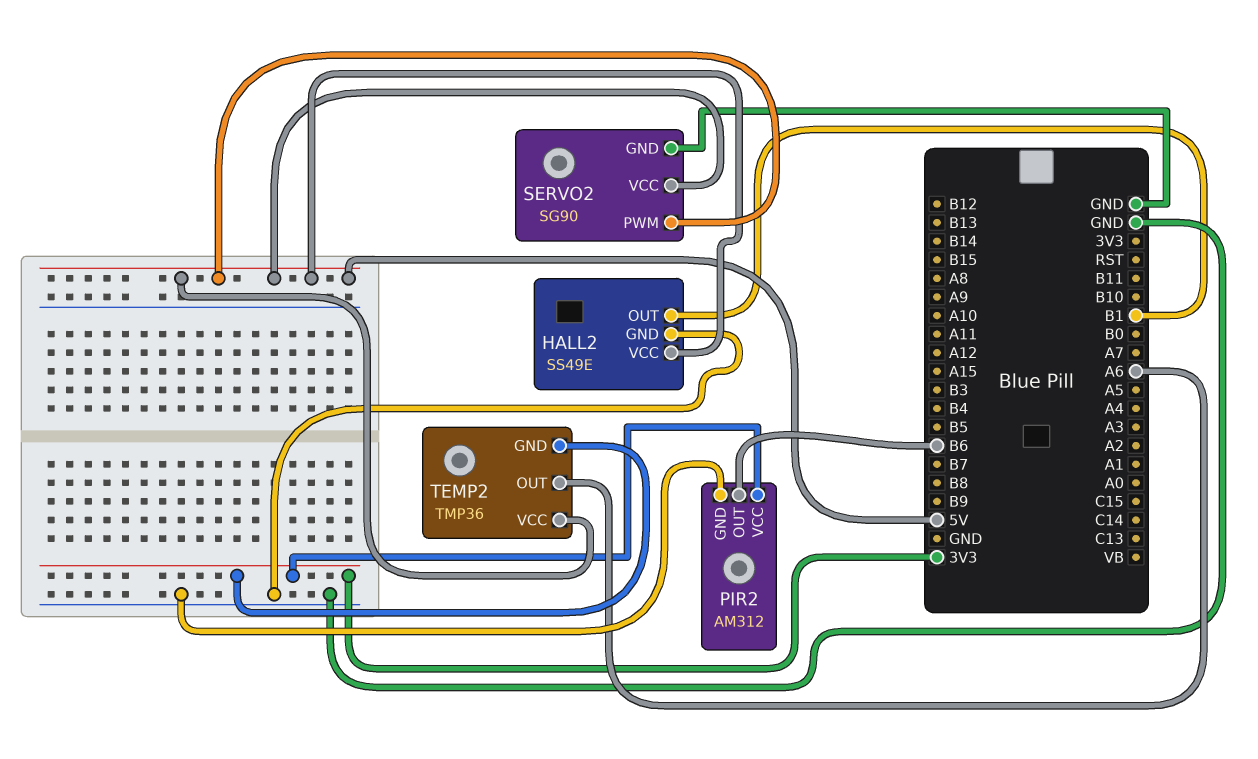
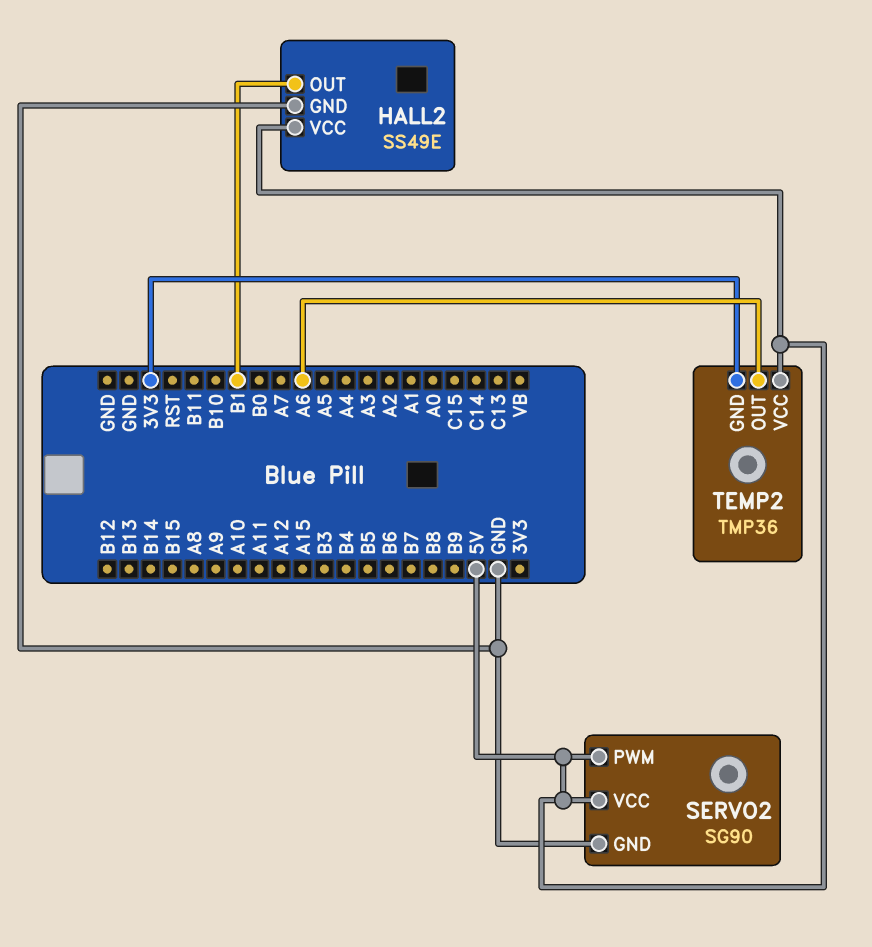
PIR2: AM312 -> none
PIR2 pin GND: GND -> none
PIR2 pin OUT: B6 -> none
PIR2 pin VCC: 3V3 -> none

